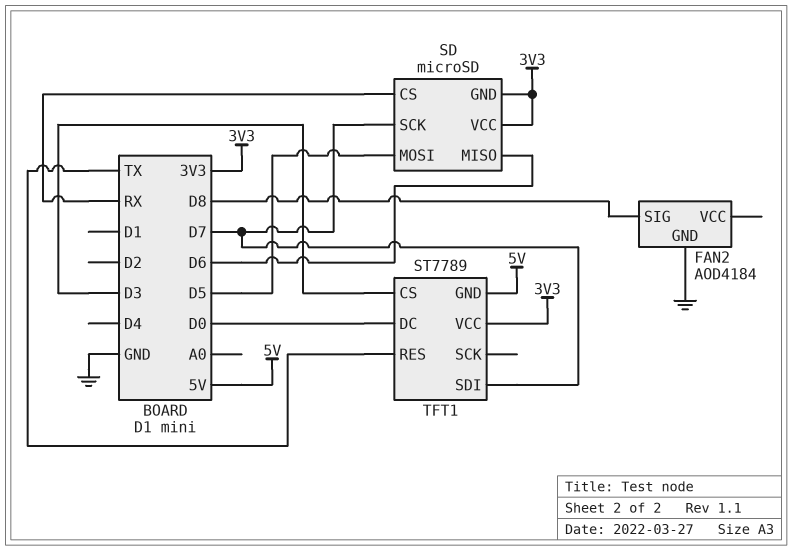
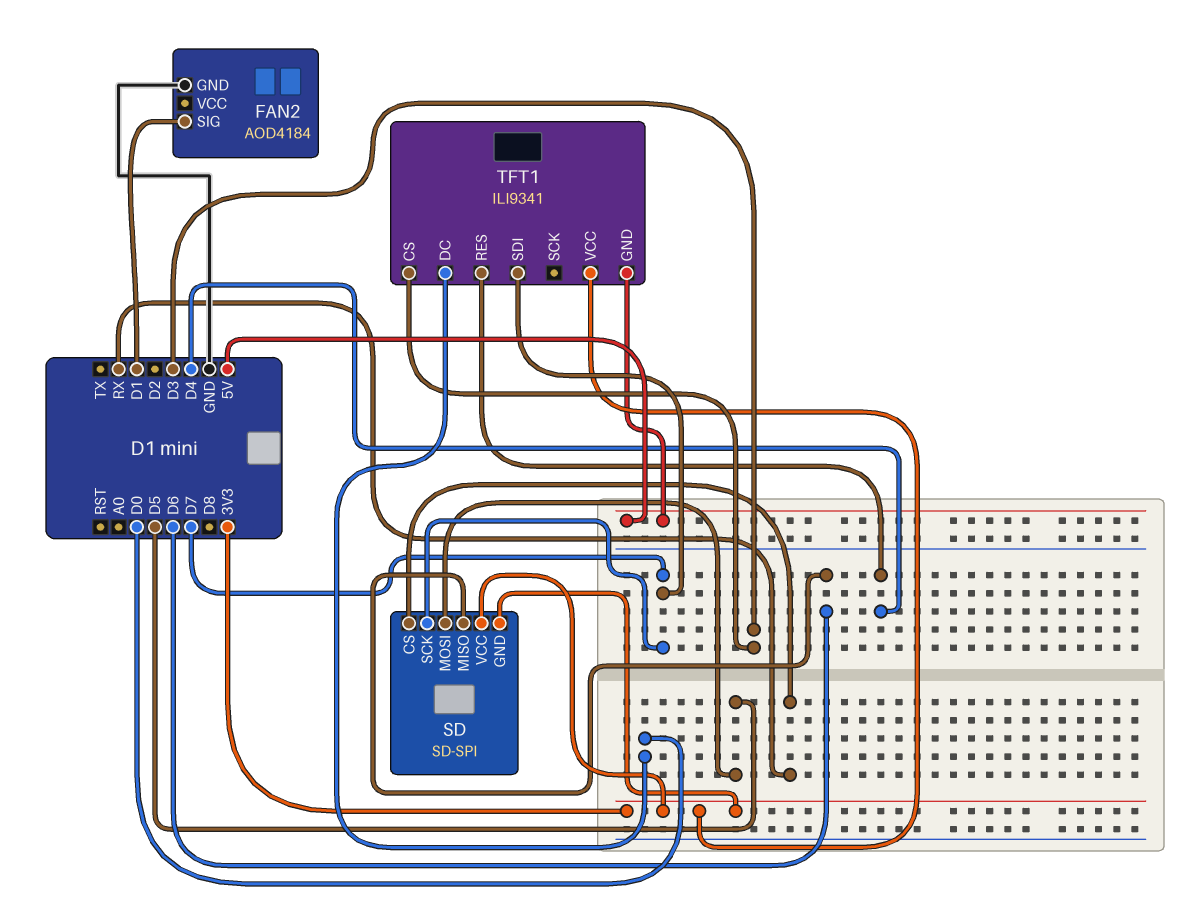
FAN2 pin SIG: D8 -> D1
SD: microSD -> SD-SPI
TFT1: ST7789 -> ILI9341
TFT1 pin RES: TX -> D4

